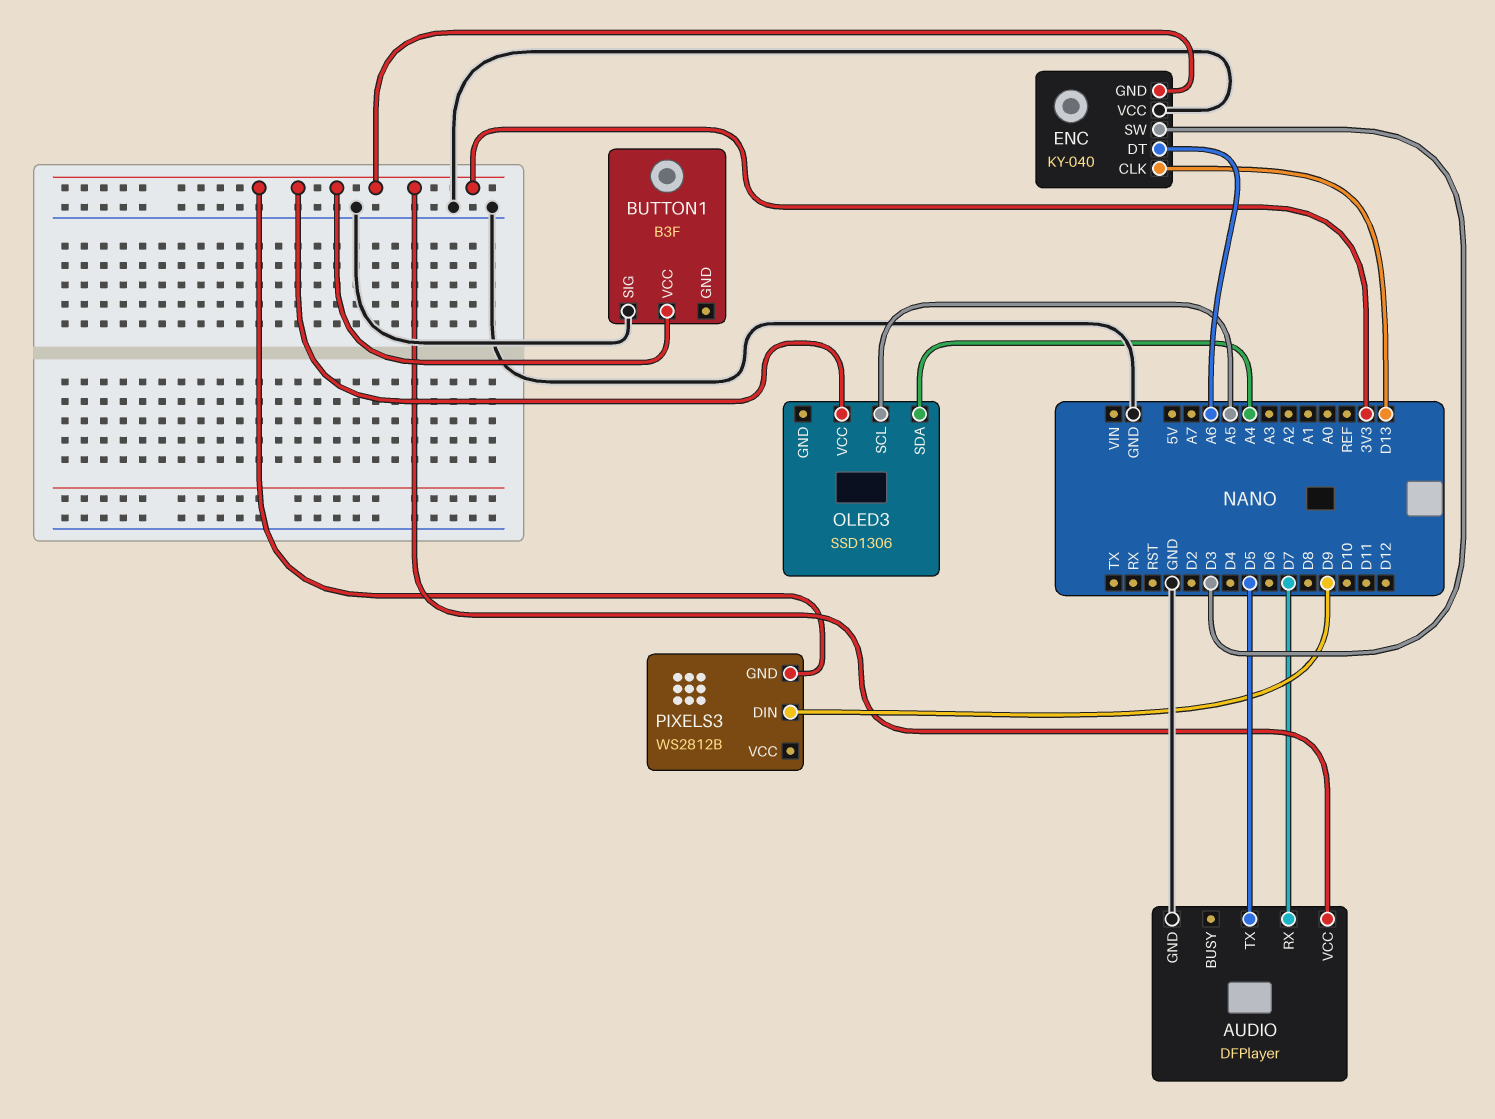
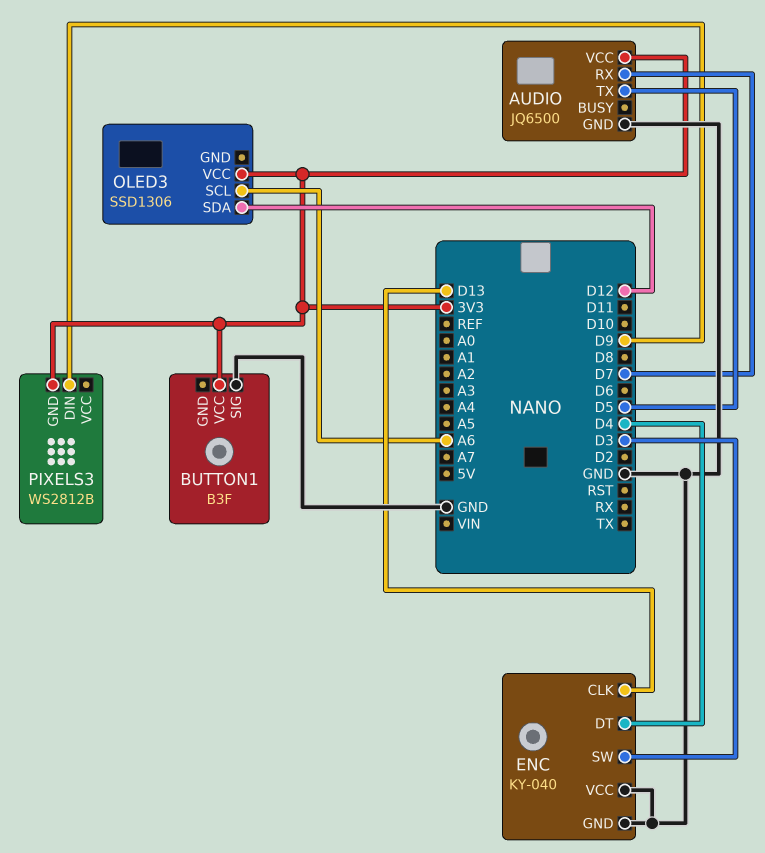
AUDIO: DFPlayer -> JQ6500
ENC pin DT: A6 -> D4
ENC pin GND: 3V3 -> GND
OLED3 pin SCL: A5 -> A6
OLED3 pin SDA: A4 -> D12

